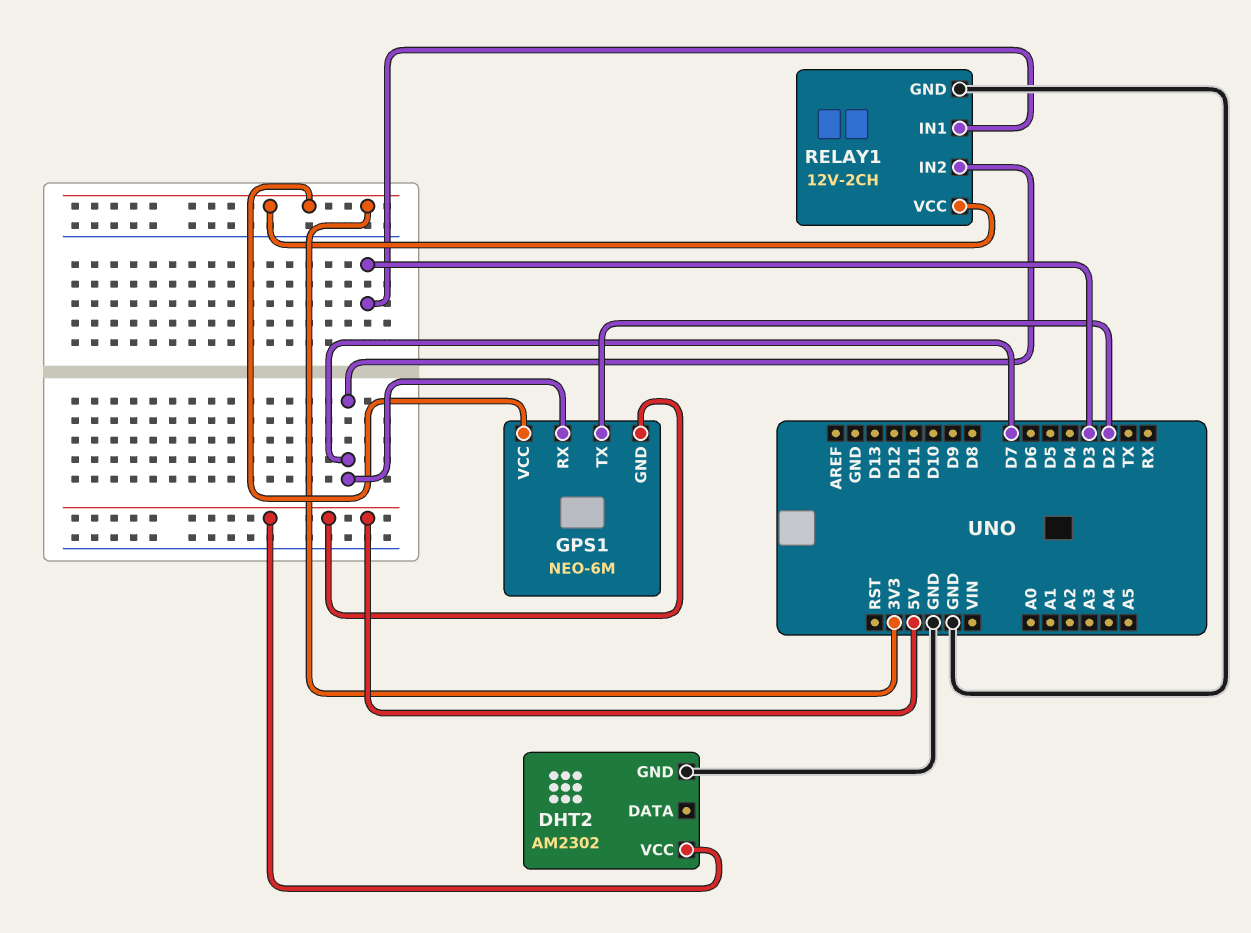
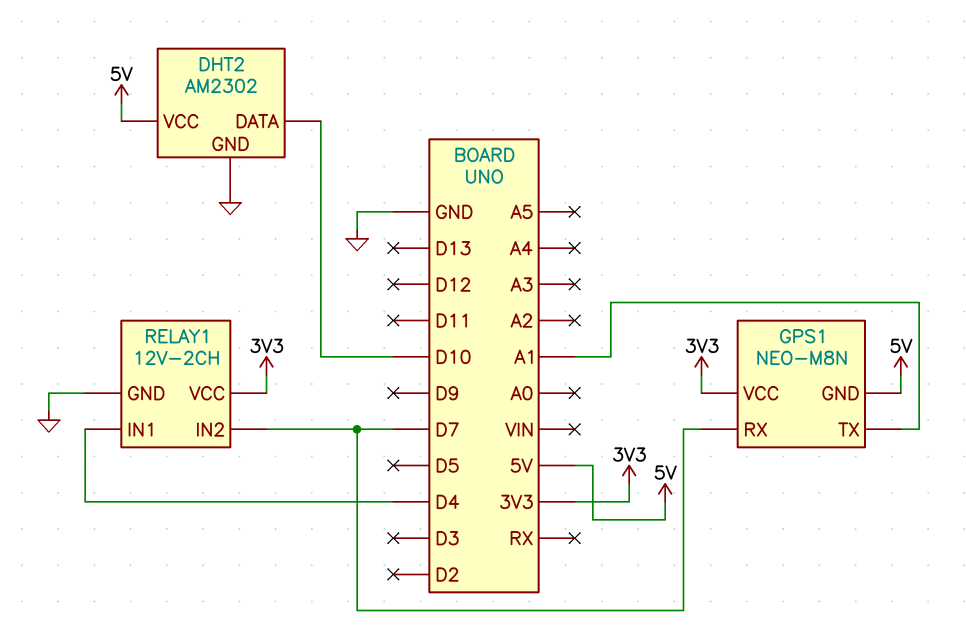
DHT2 pin DATA: none -> D10
GPS1: NEO-6M -> NEO-M8N
GPS1 pin TX: D2 -> A1
RELAY1 pin IN1: D3 -> D4

